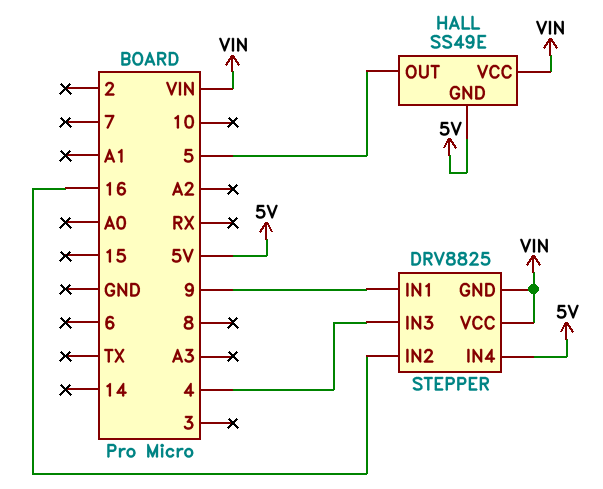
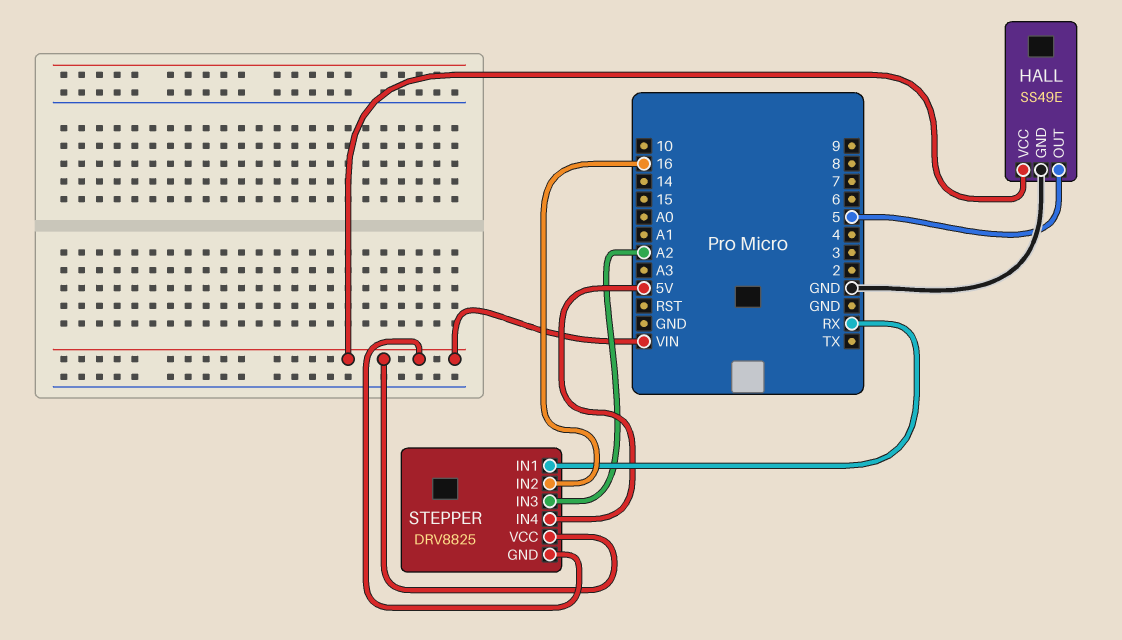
HALL pin GND: 5V -> GND
STEPPER pin IN1: 9 -> RX
STEPPER pin IN3: 4 -> A2

